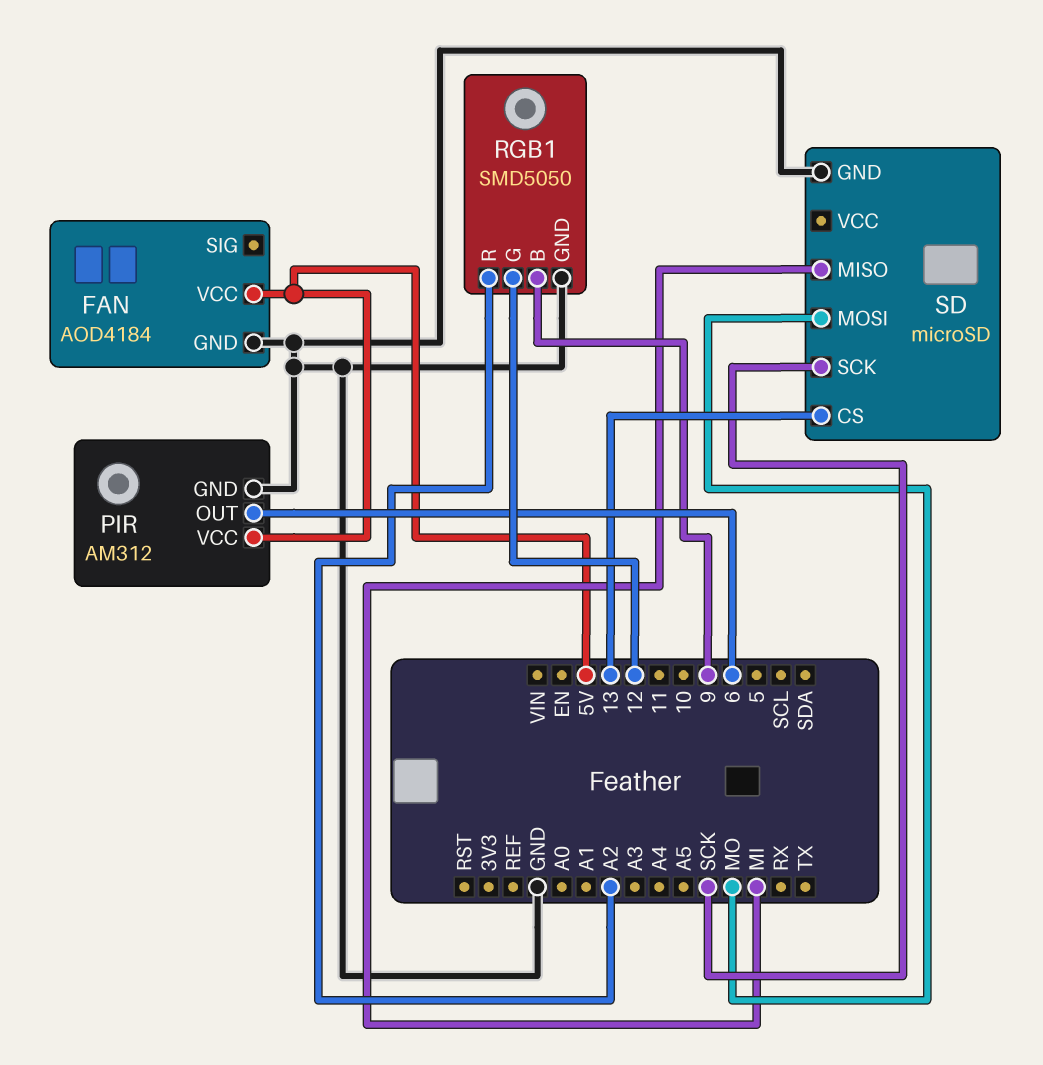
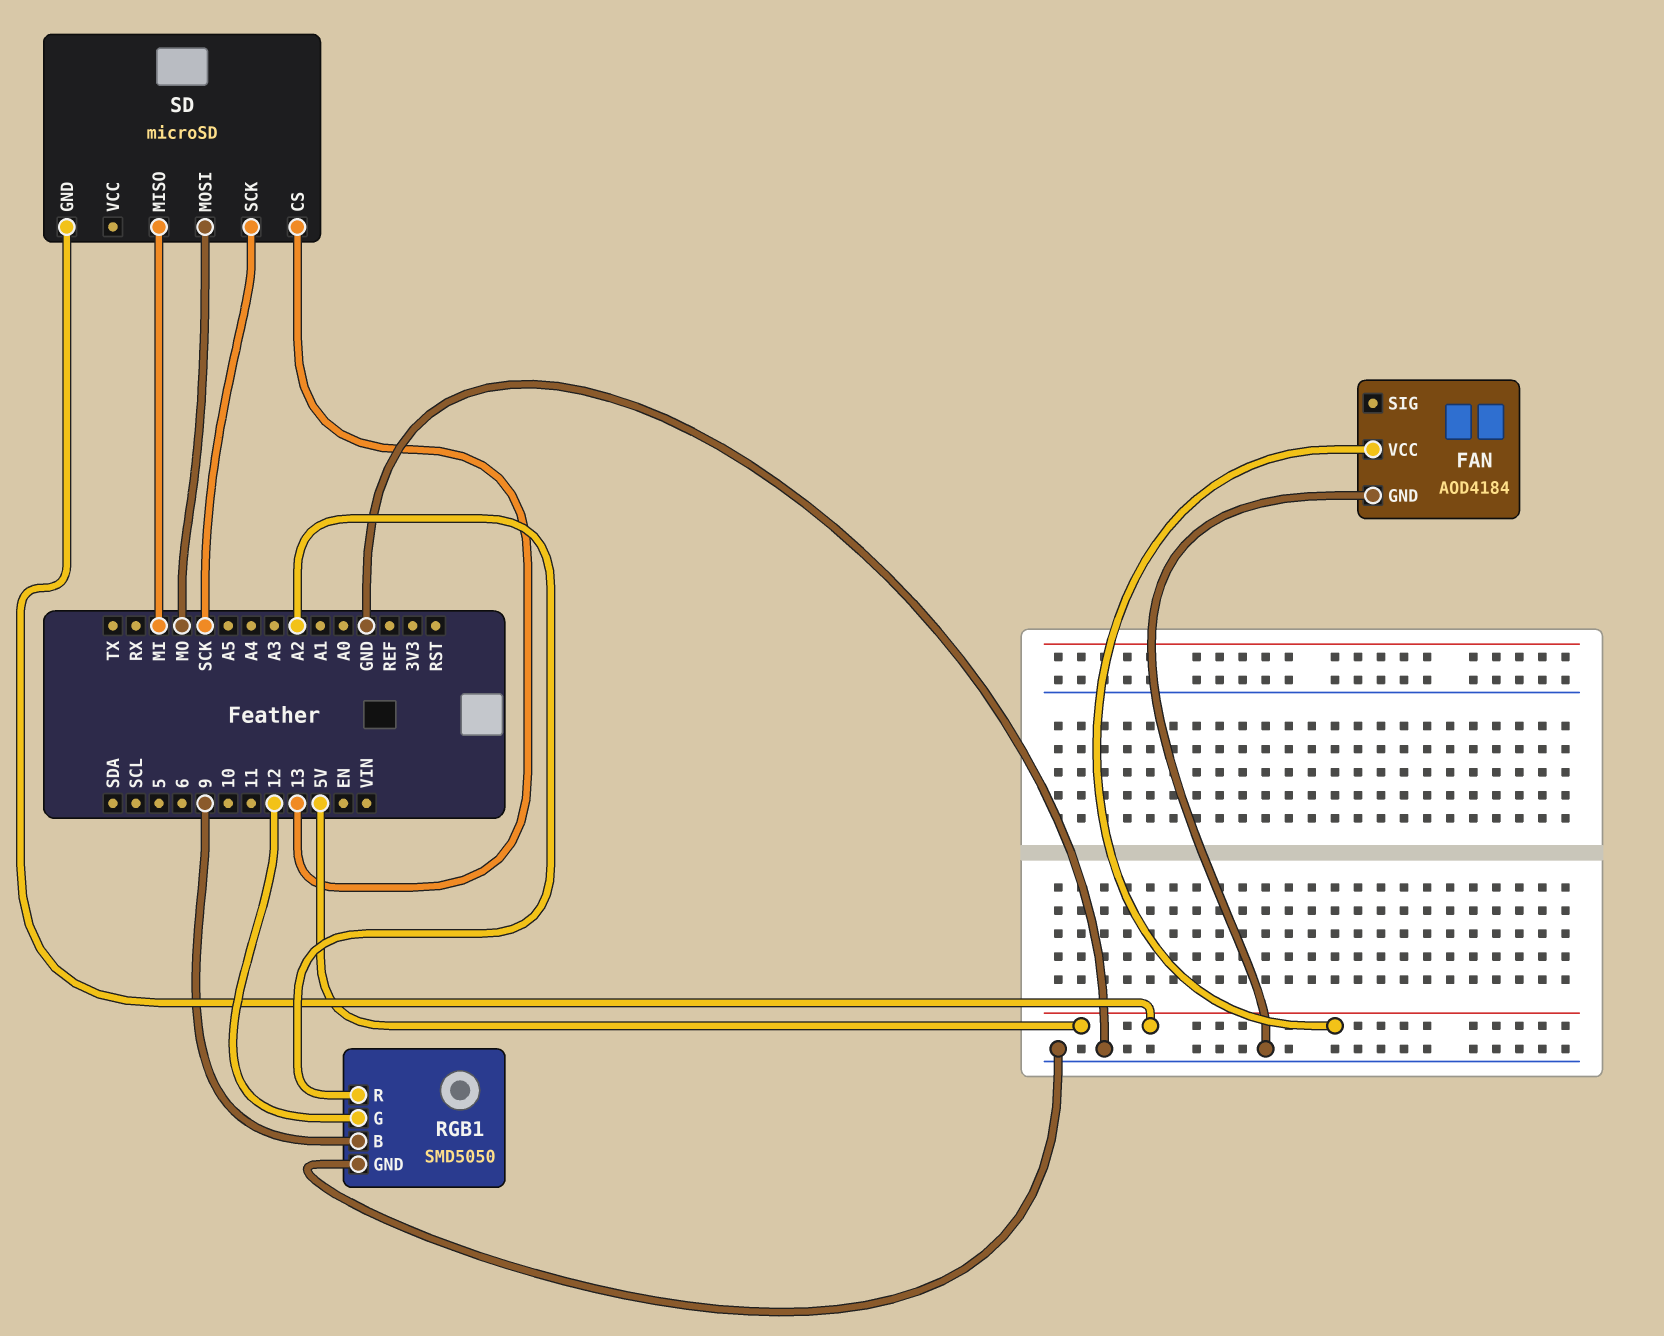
PIR: AM312 -> none
PIR pin GND: GND -> none
PIR pin OUT: 6 -> none
PIR pin VCC: 5V -> none
SD pin GND: GND -> 5V

